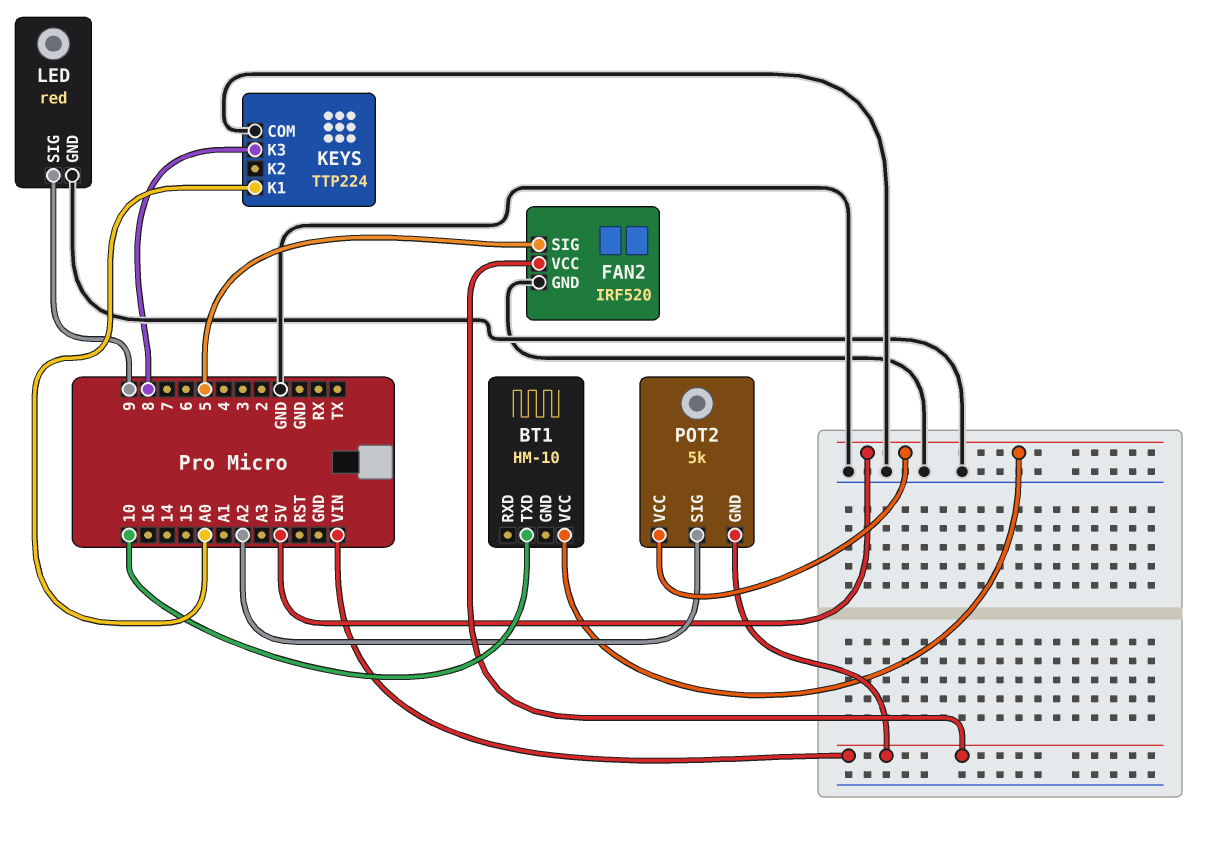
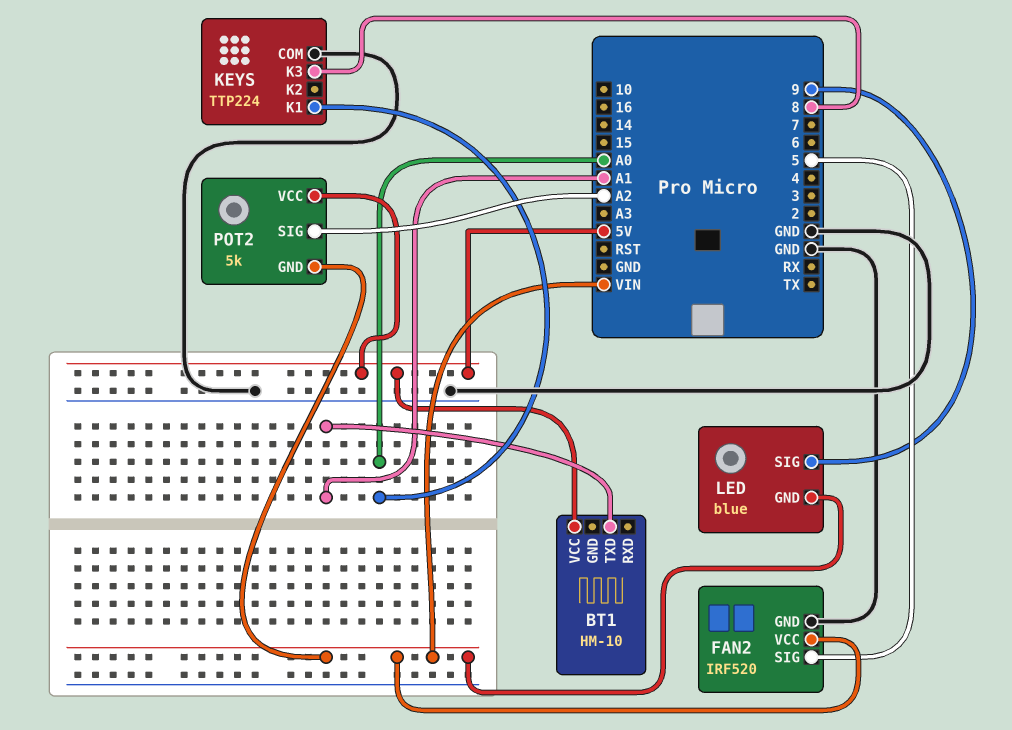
BT1 pin TXD: 10 -> A1
LED: red -> blue
LED pin GND: GND -> VIN

